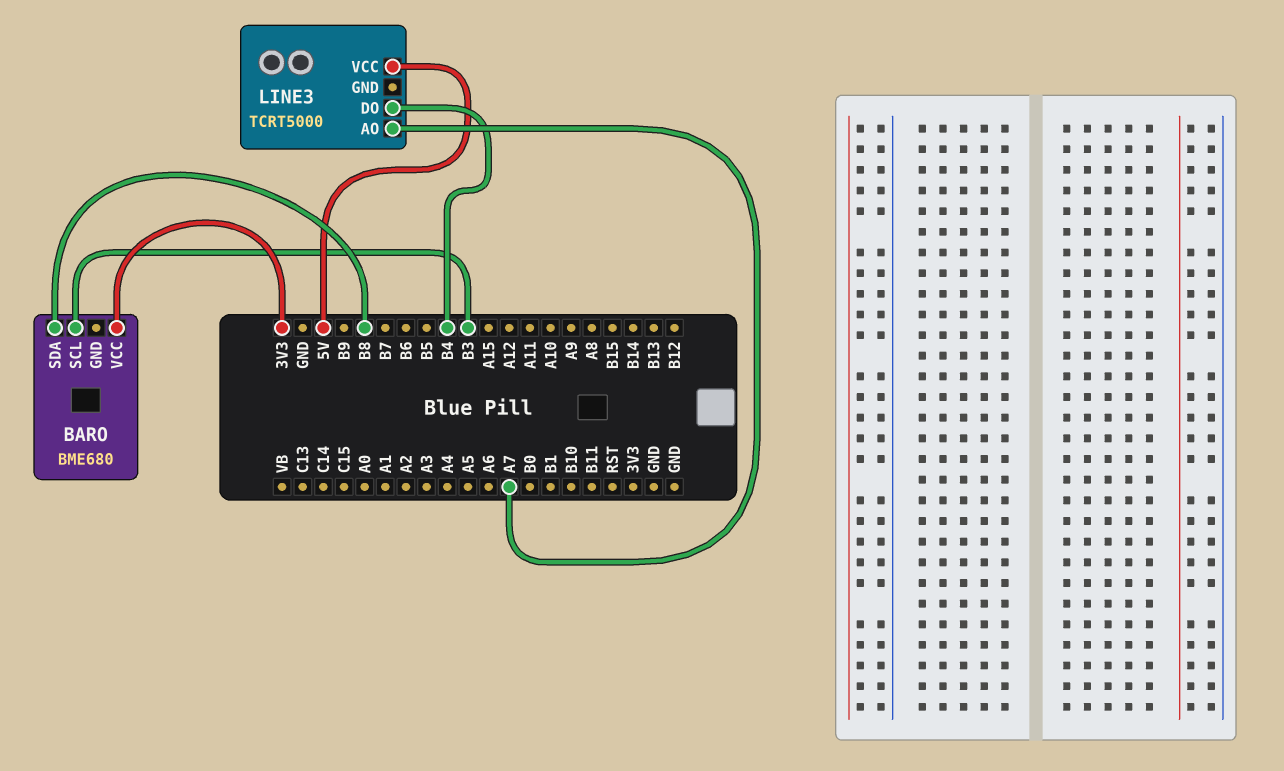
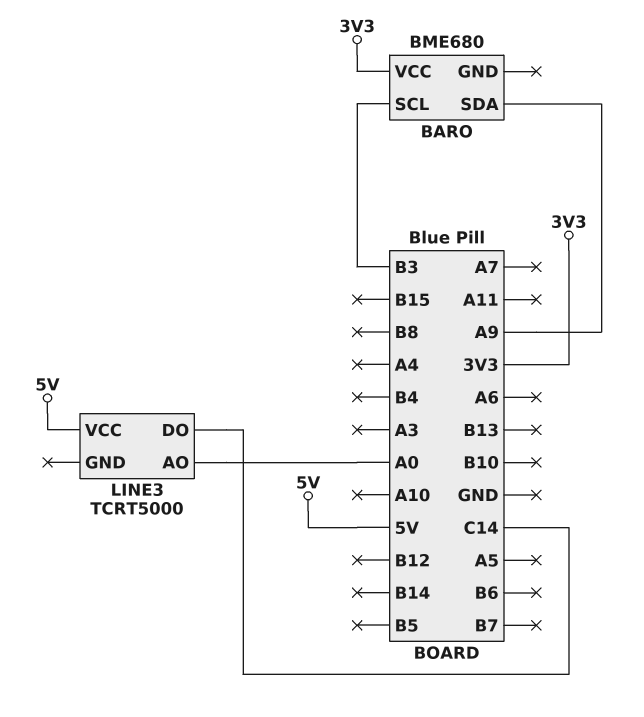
BARO pin SDA: B8 -> A9
LINE3 pin AO: A7 -> A0
LINE3 pin DO: B4 -> C14

